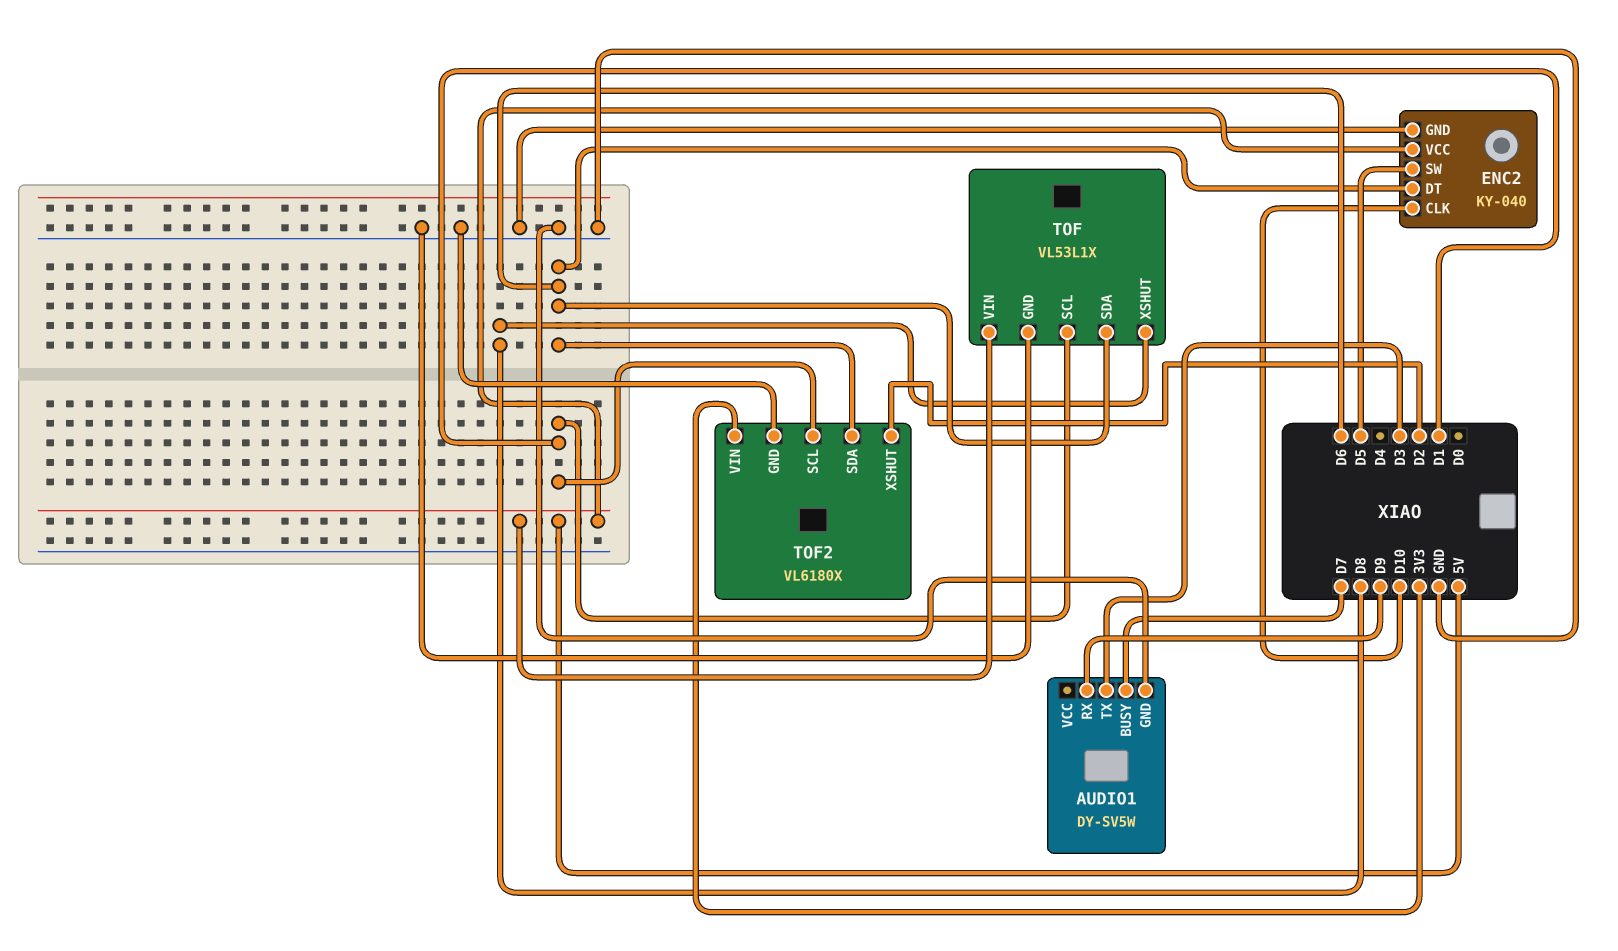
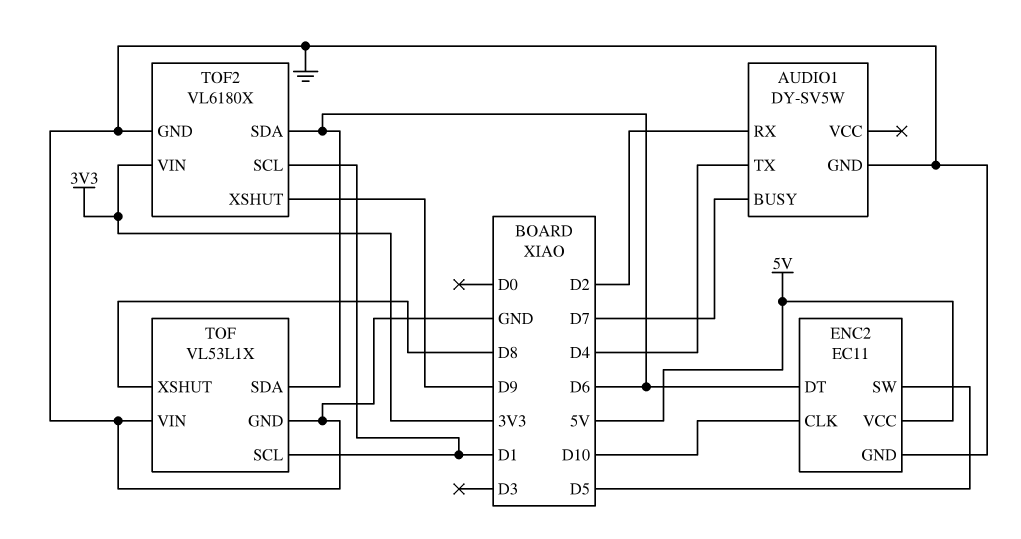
AUDIO1 pin RX: D9 -> D2
AUDIO1 pin TX: D3 -> D4
ENC2: KY-040 -> EC11
TOF pin VIN: 5V -> GND
TOF2 pin XSHUT: D2 -> D9

